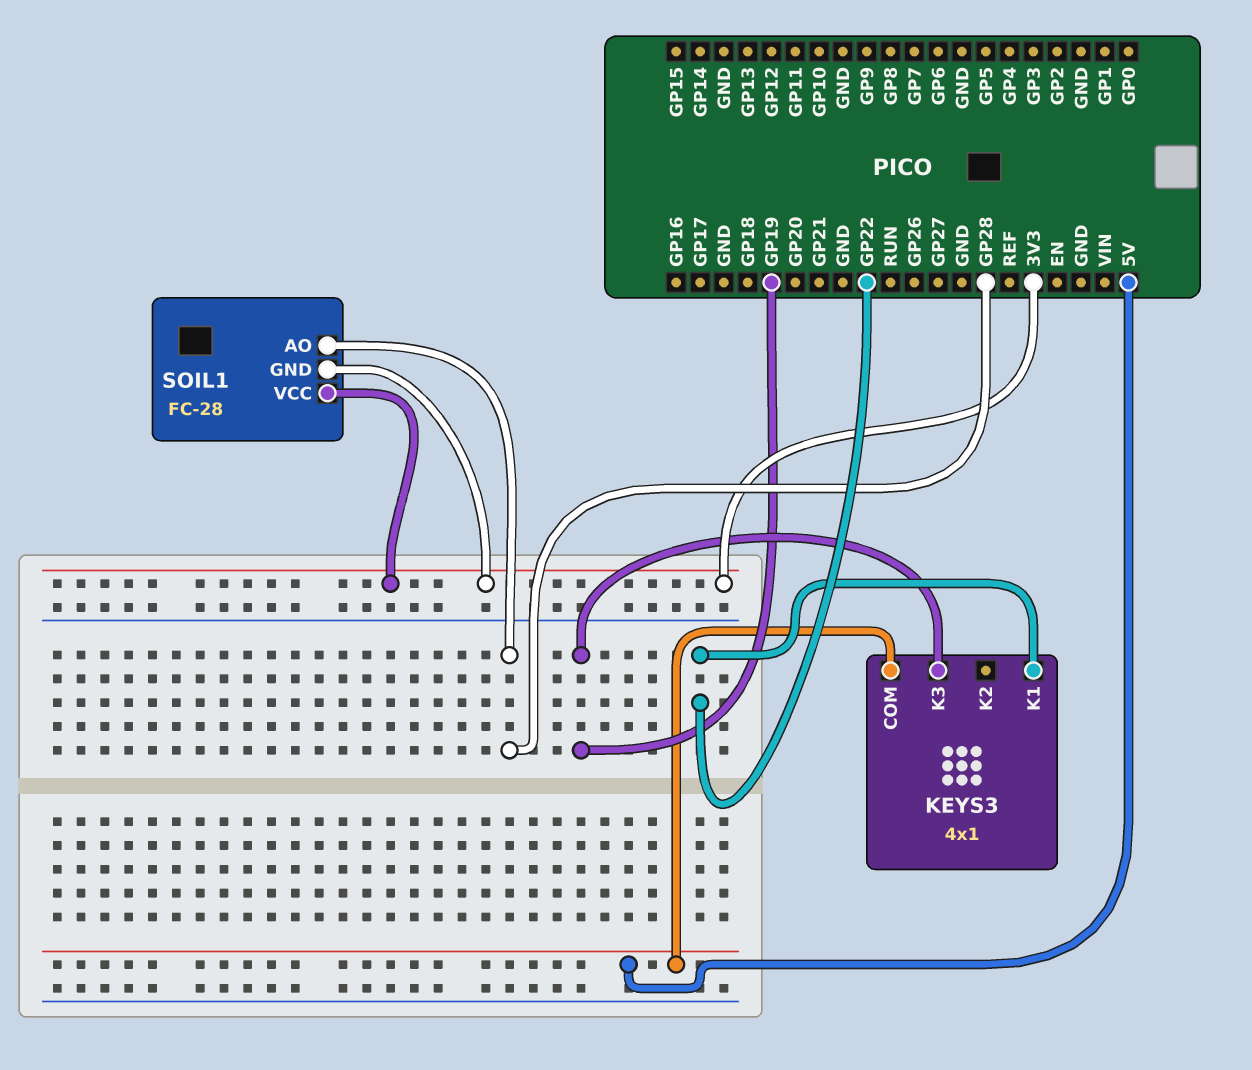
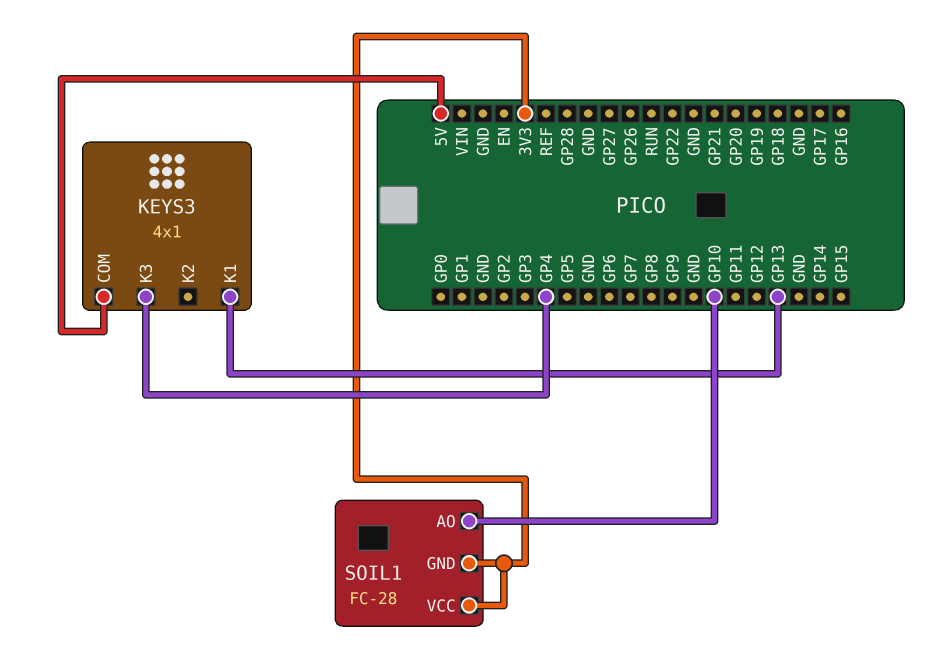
KEYS3 pin K1: GP22 -> GP13
KEYS3 pin K3: GP19 -> GP4
SOIL1 pin AO: GP28 -> GP10

